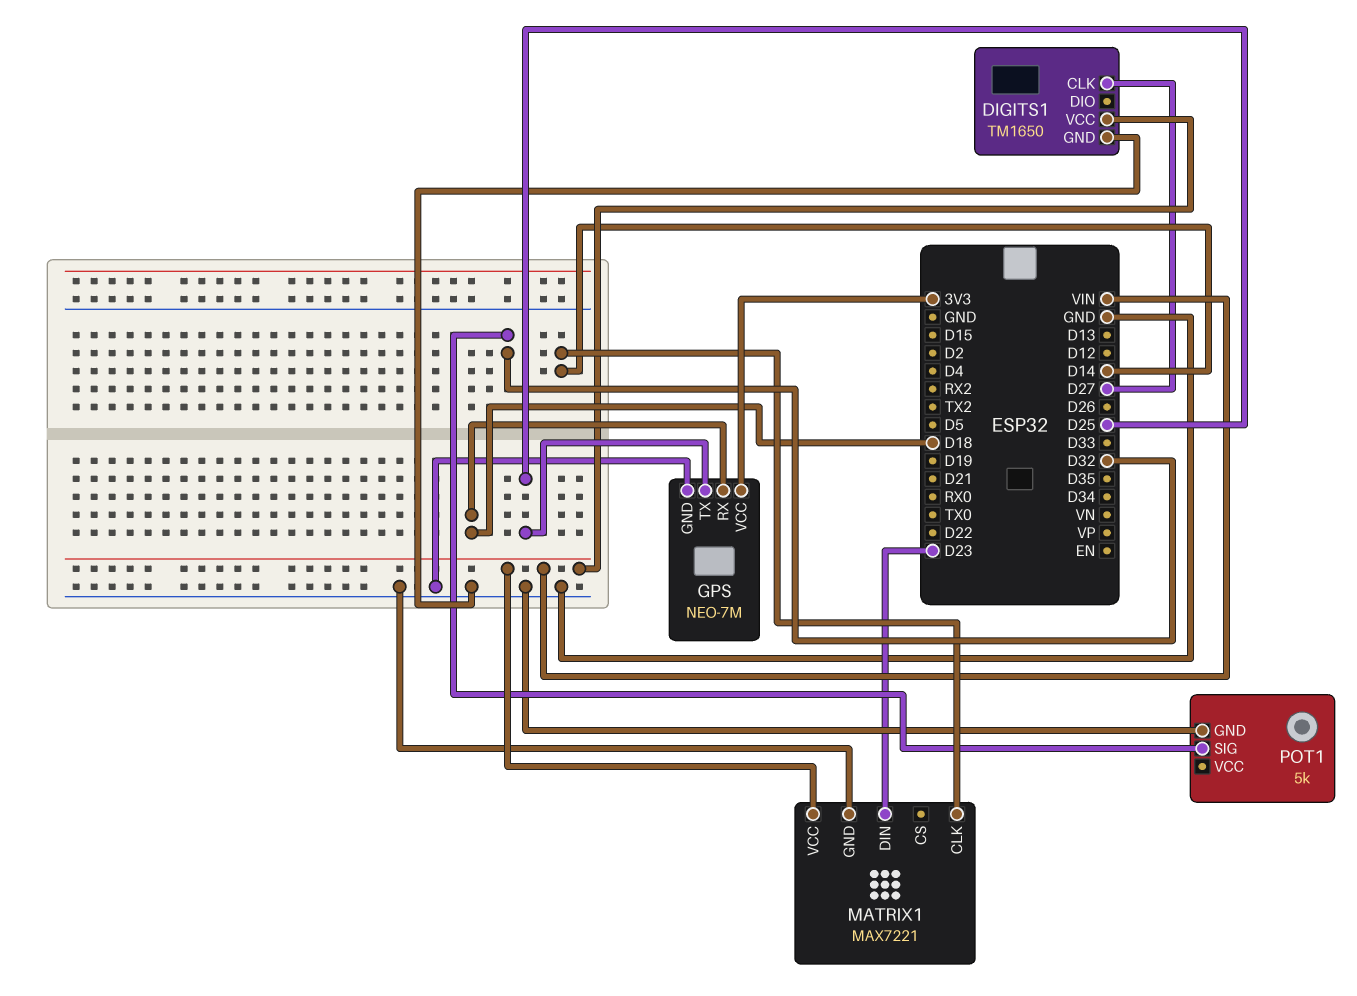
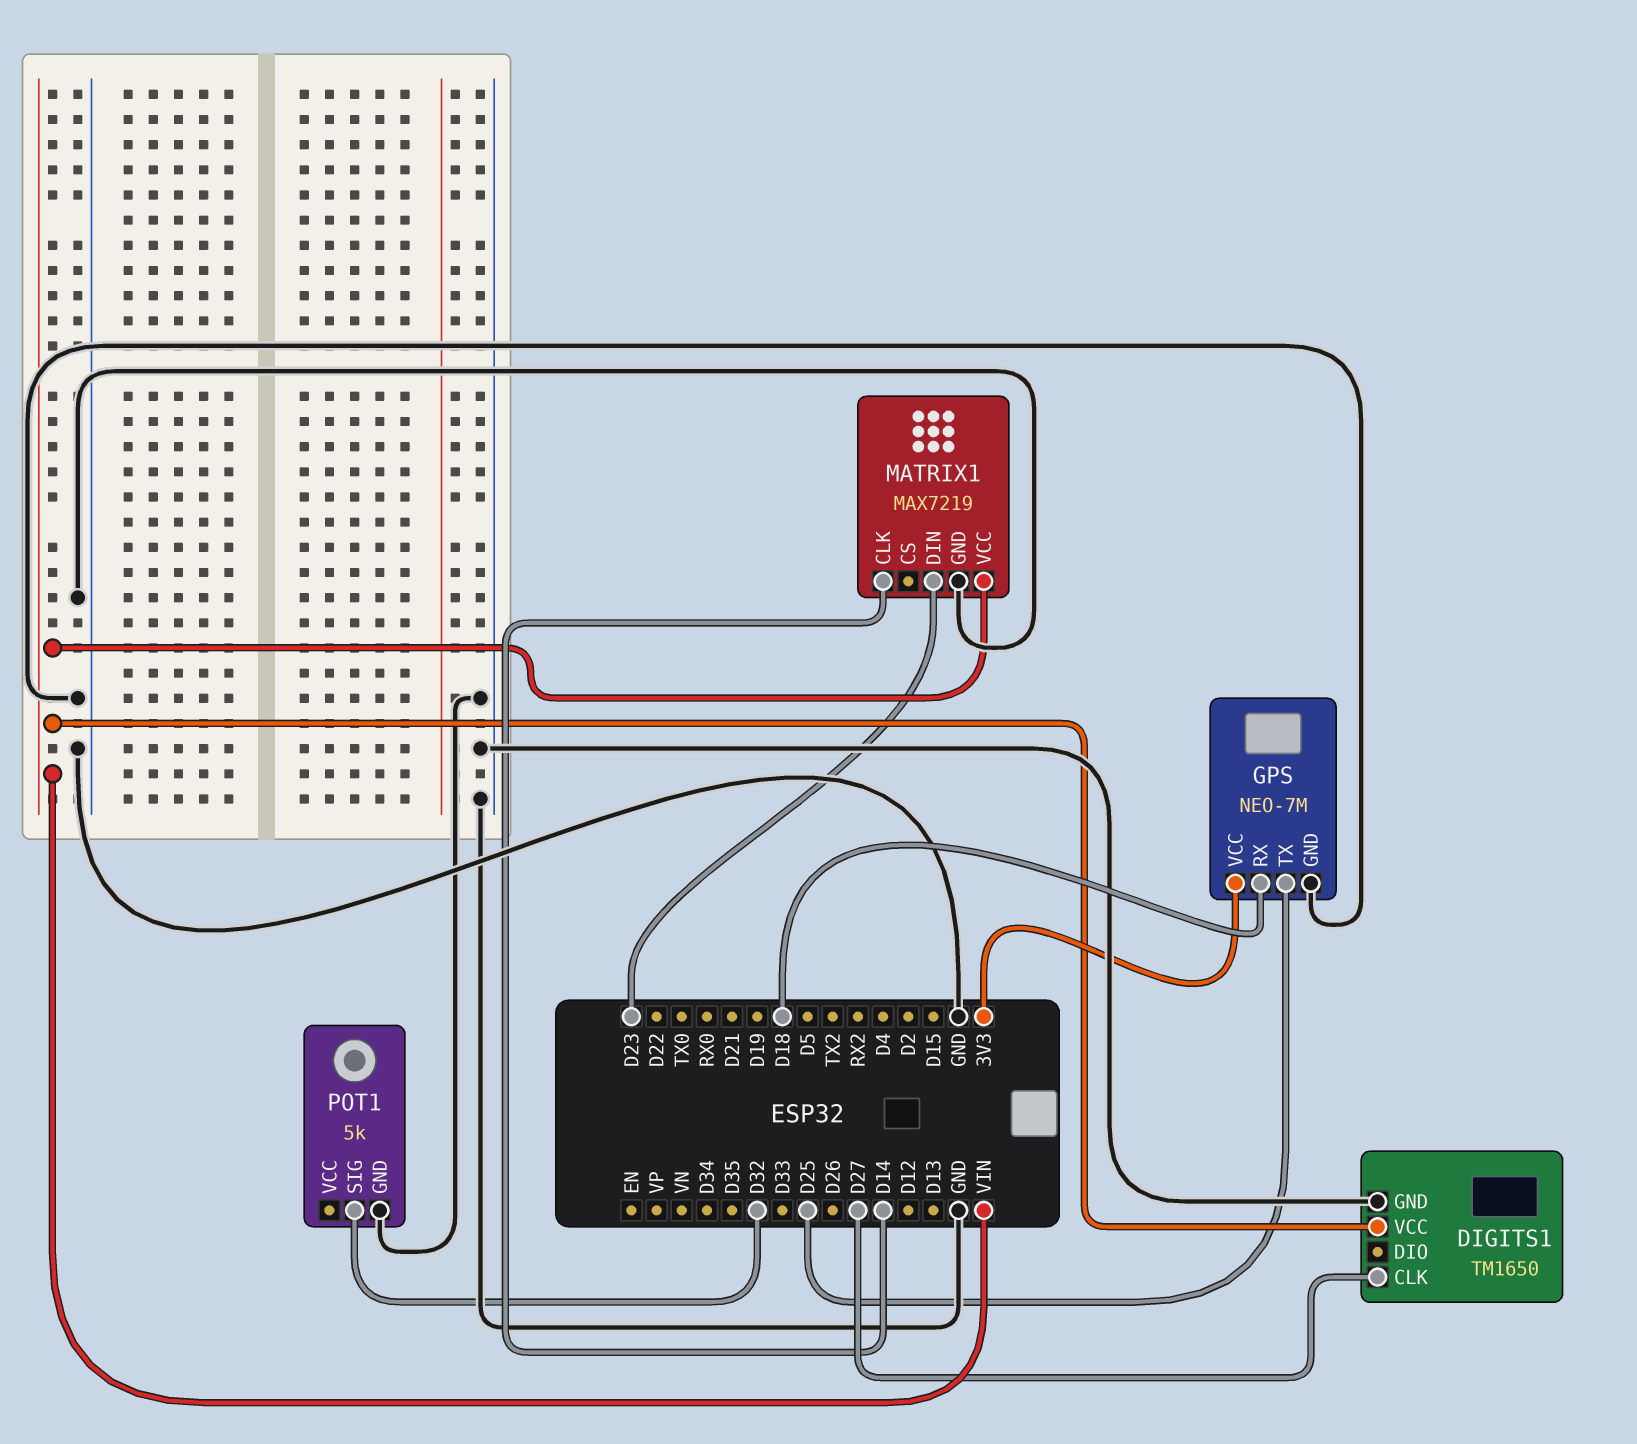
MATRIX1: MAX7221 -> MAX7219

